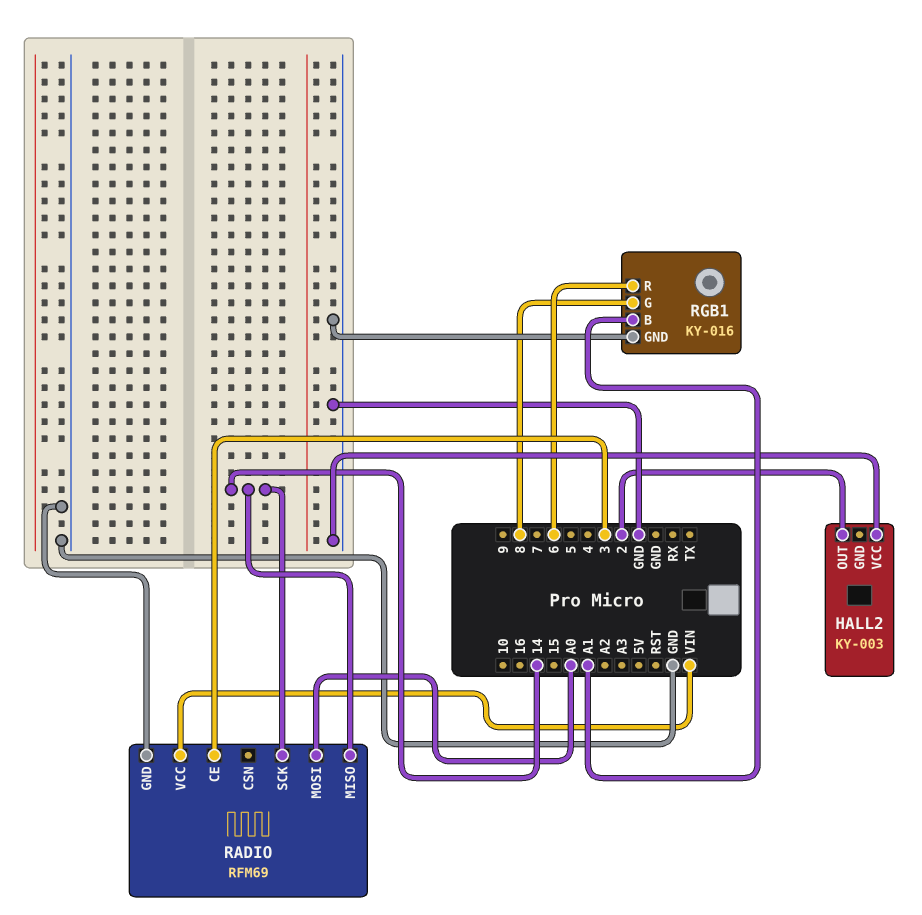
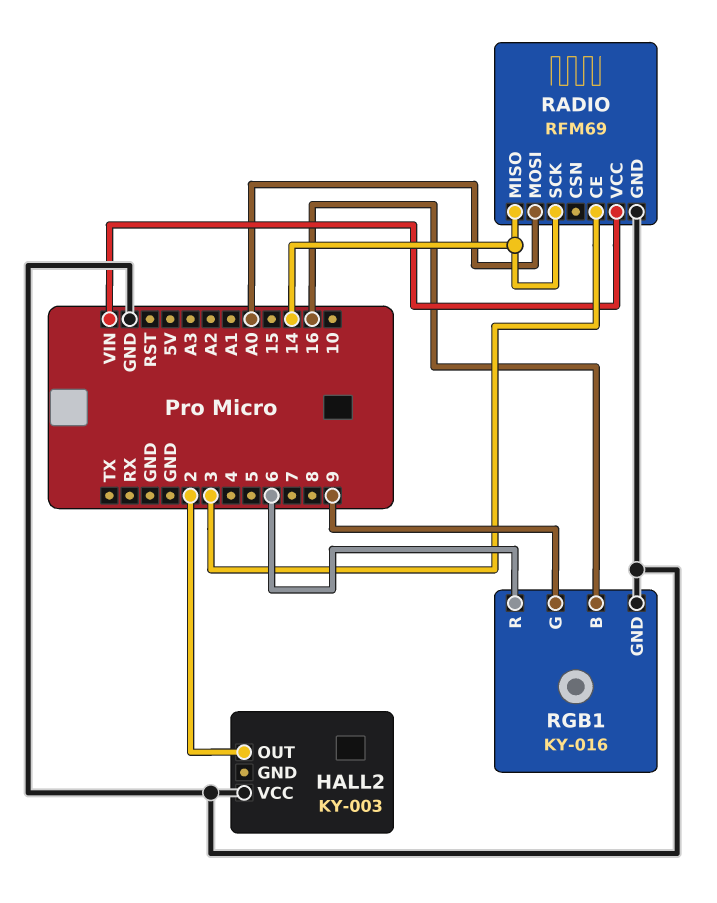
RGB1 pin B: A1 -> 16
RGB1 pin G: 8 -> 9

